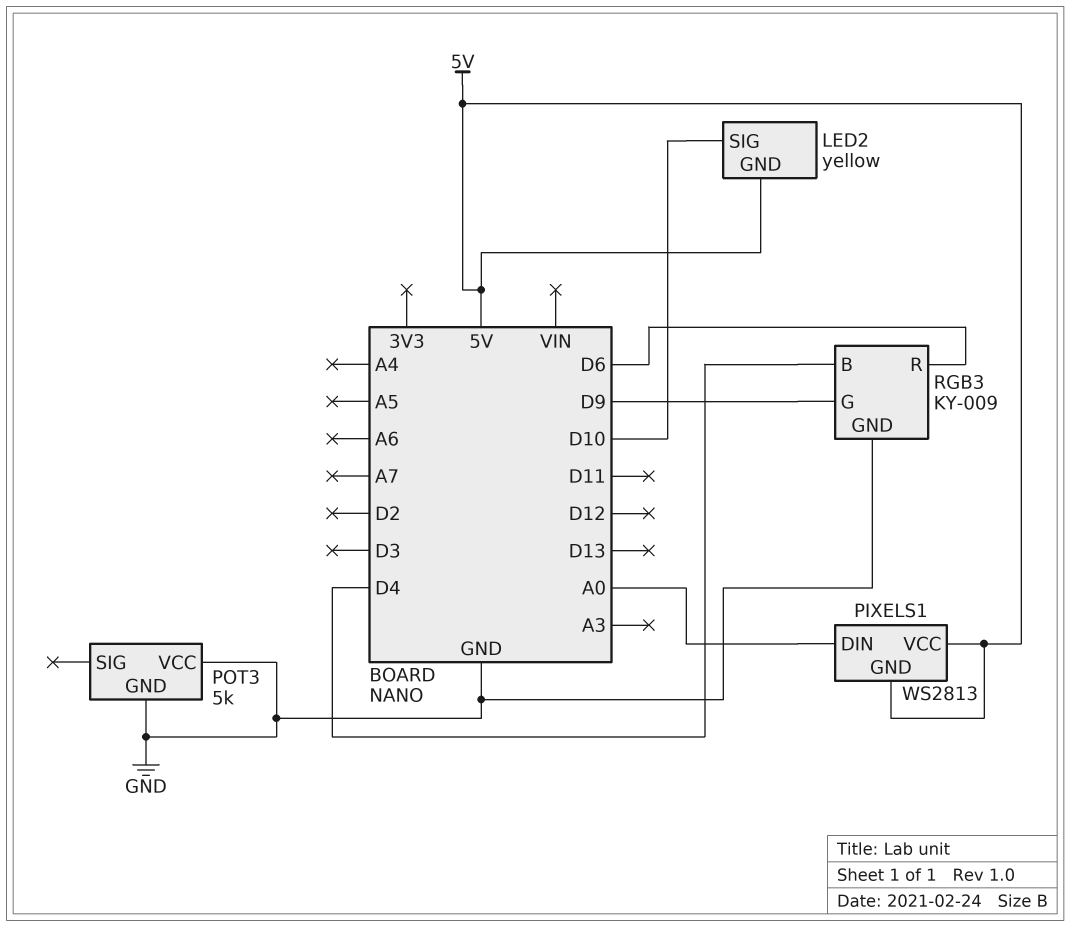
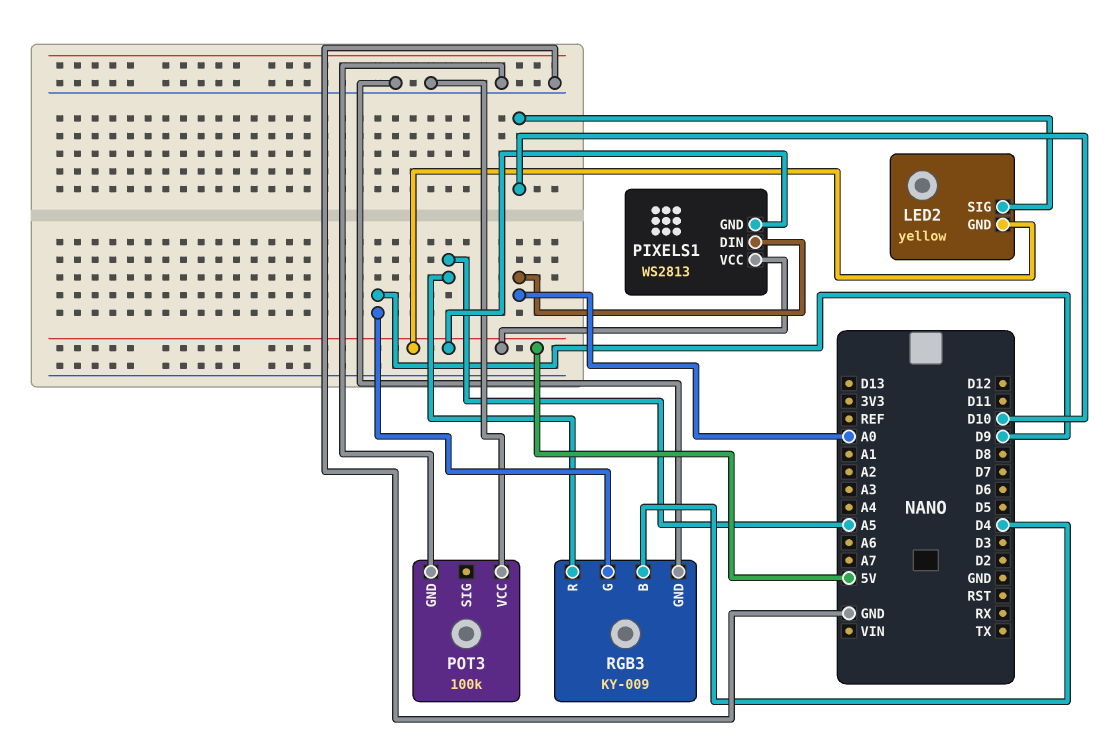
POT3: 5k -> 100k
RGB3 pin R: D6 -> A5

